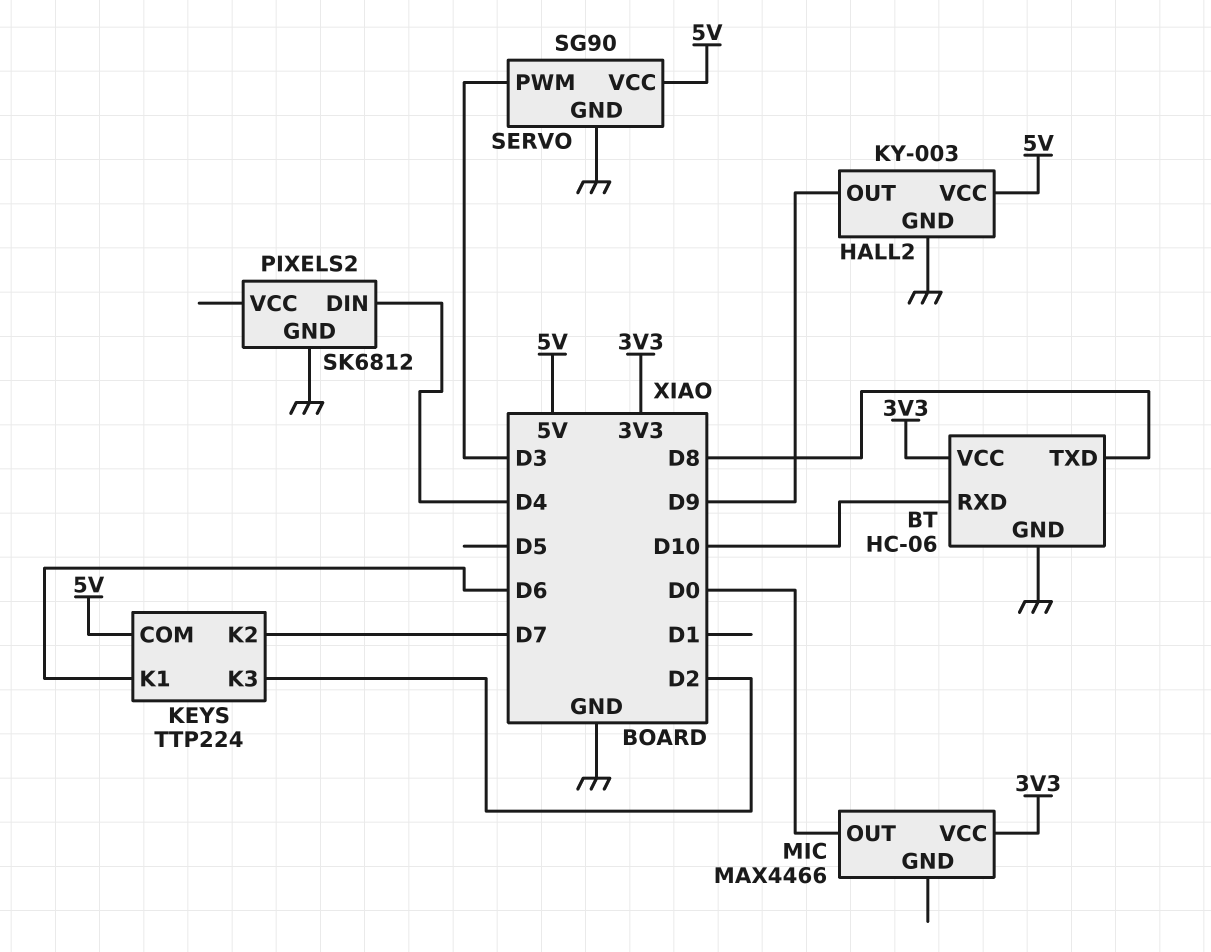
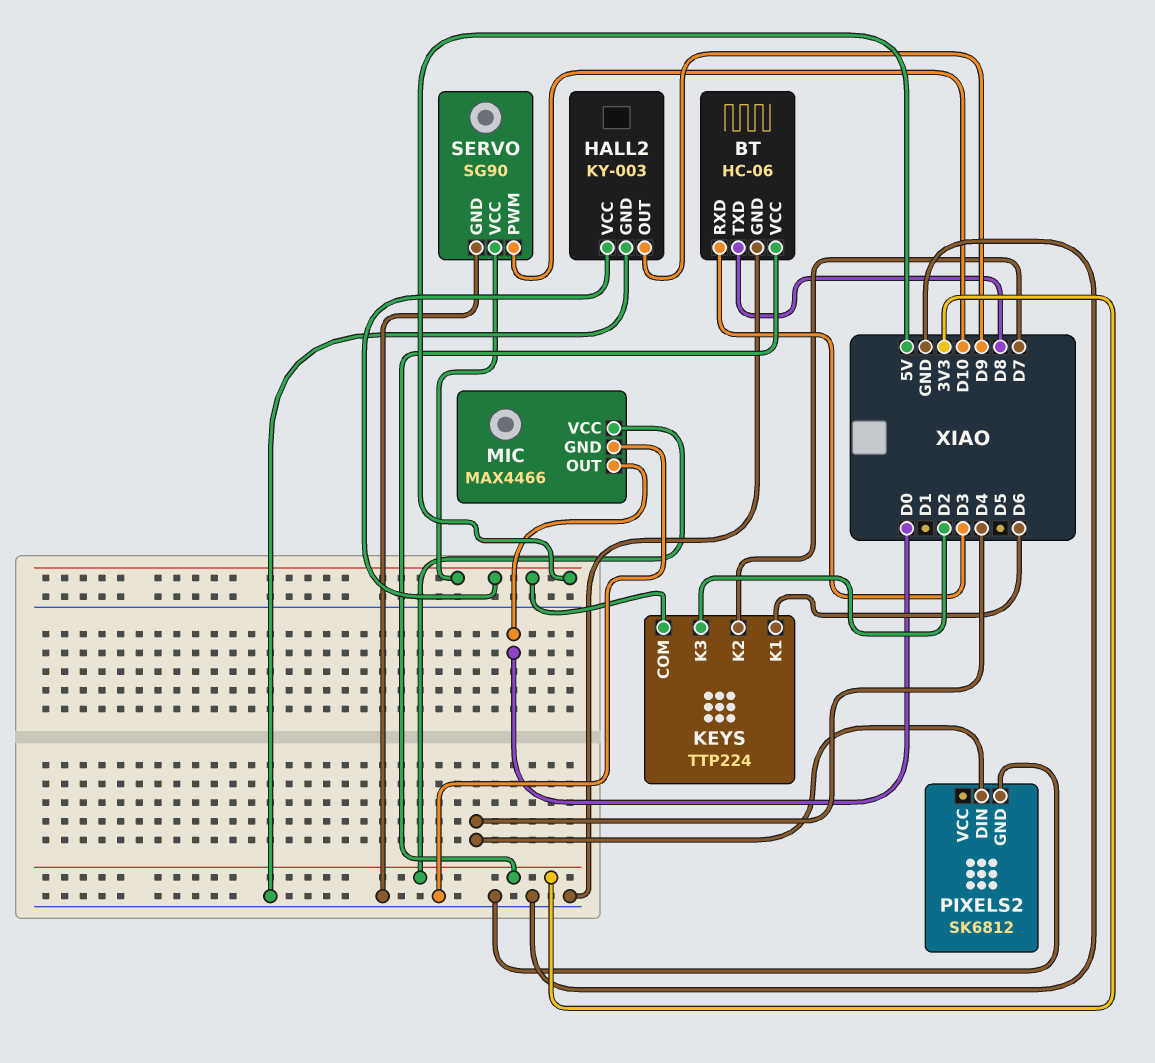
BT pin RXD: D10 -> D3
MIC pin GND: none -> GND
SERVO pin PWM: D3 -> D10

